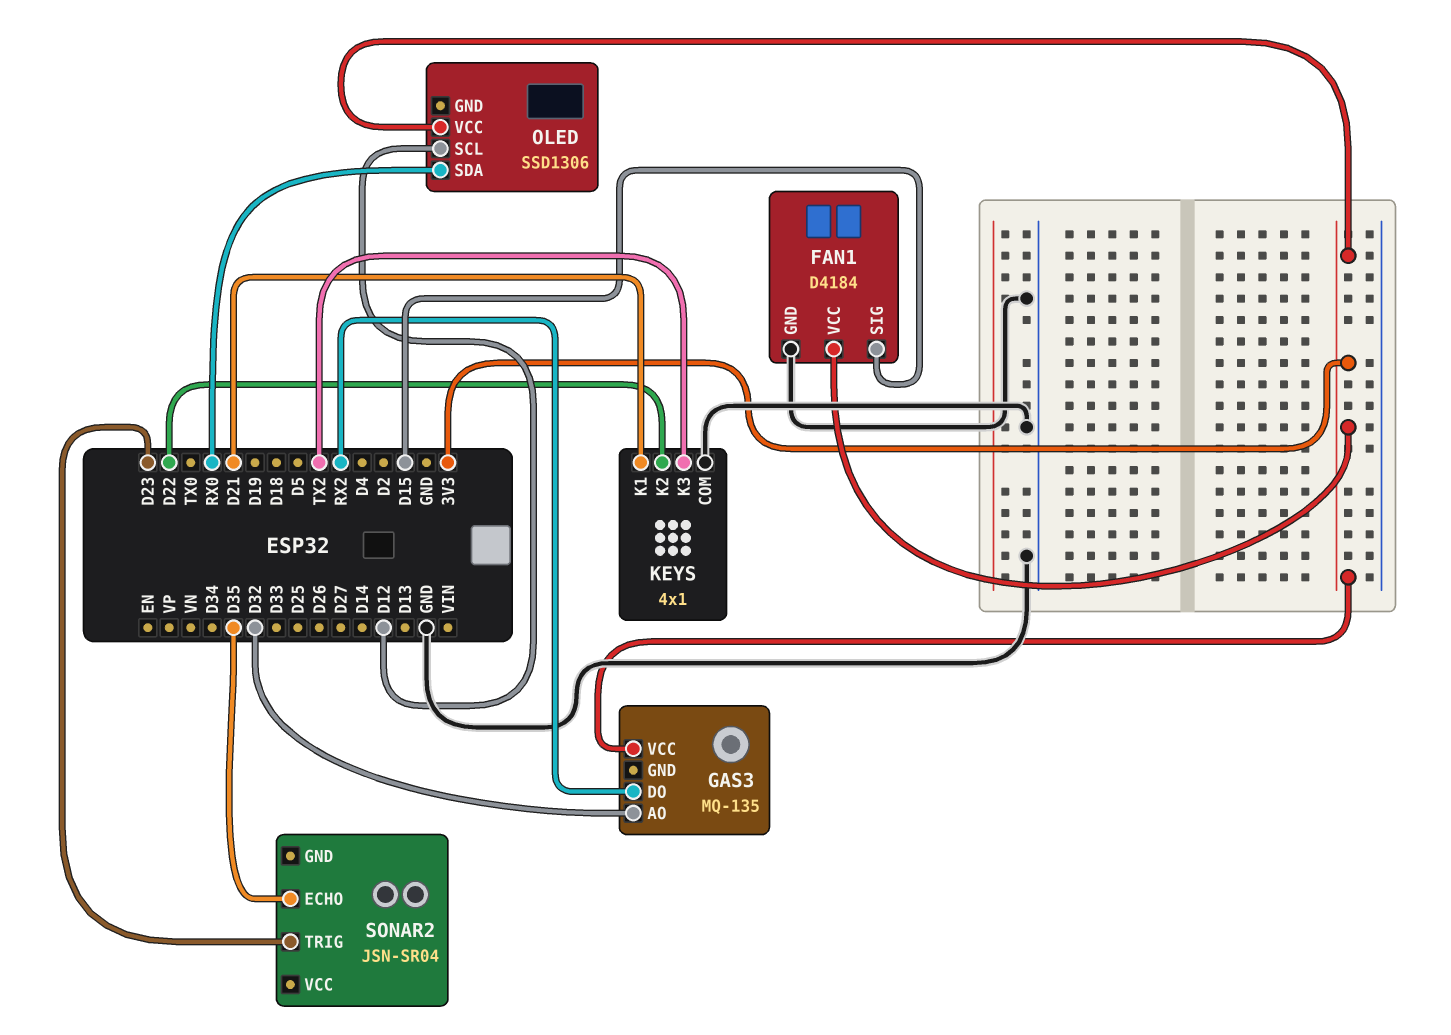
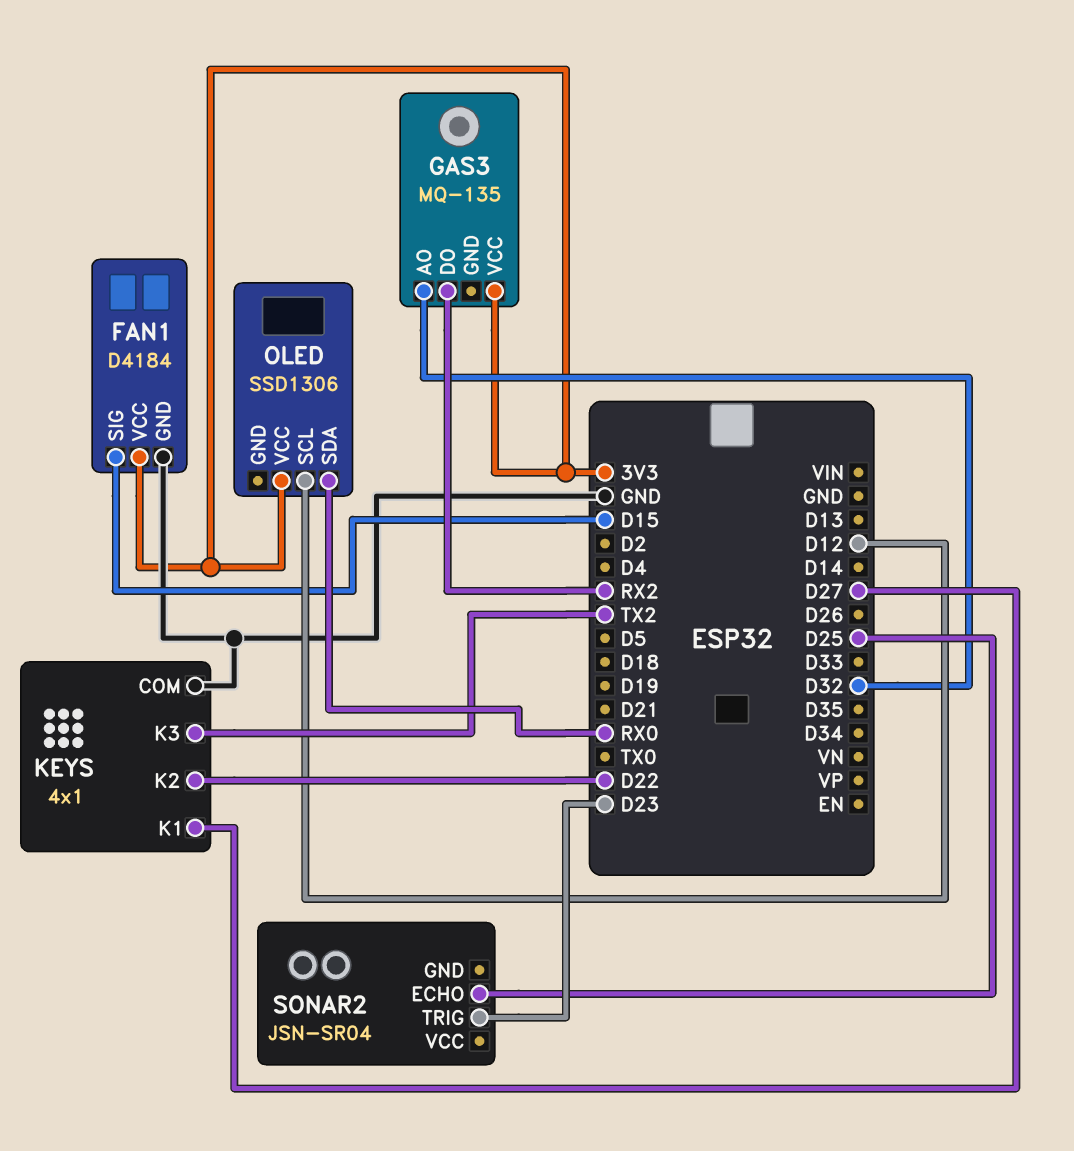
KEYS pin K1: D21 -> D27
SONAR2 pin ECHO: D35 -> D25

